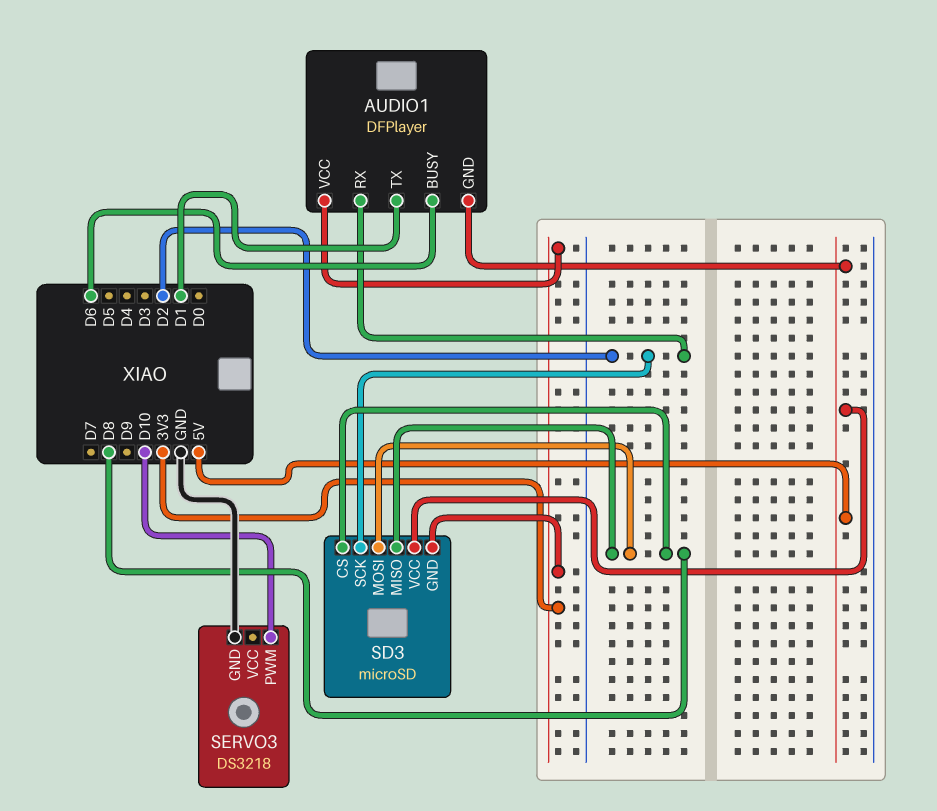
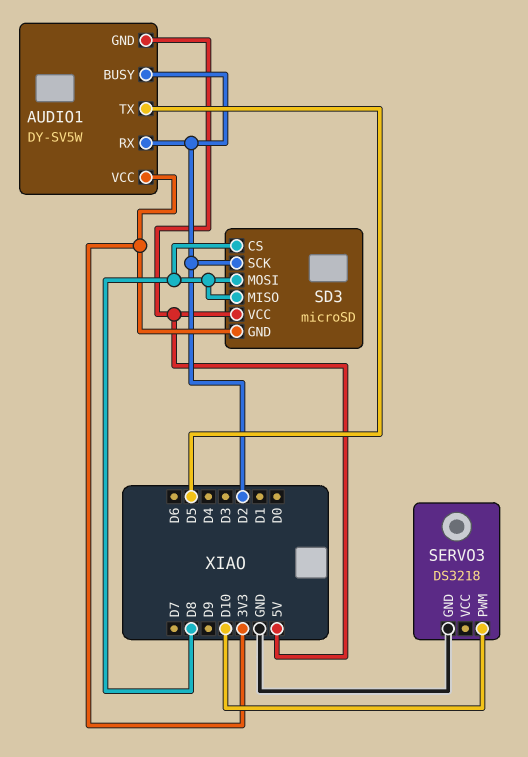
AUDIO1: DFPlayer -> DY-SV5W
AUDIO1 pin BUSY: D6 -> D2
AUDIO1 pin TX: D1 -> D5

